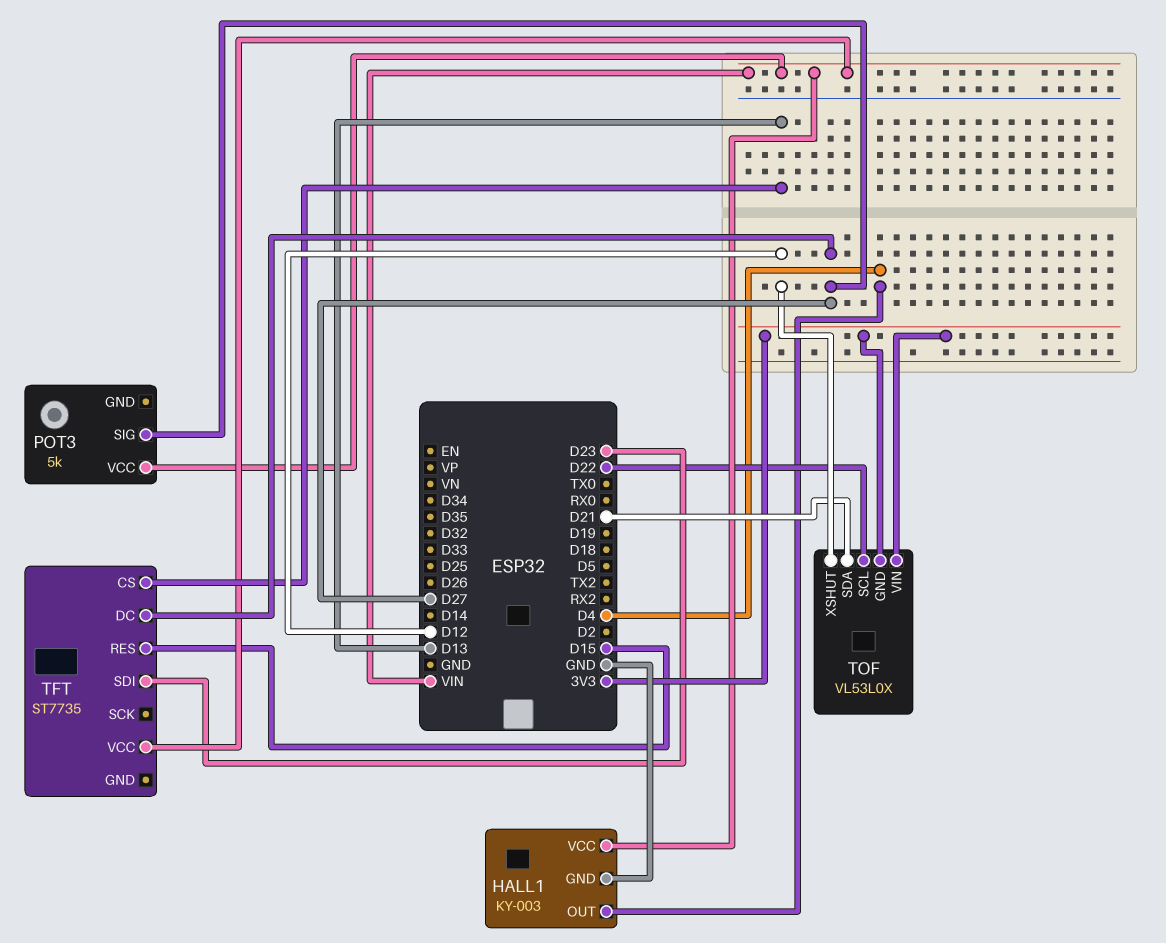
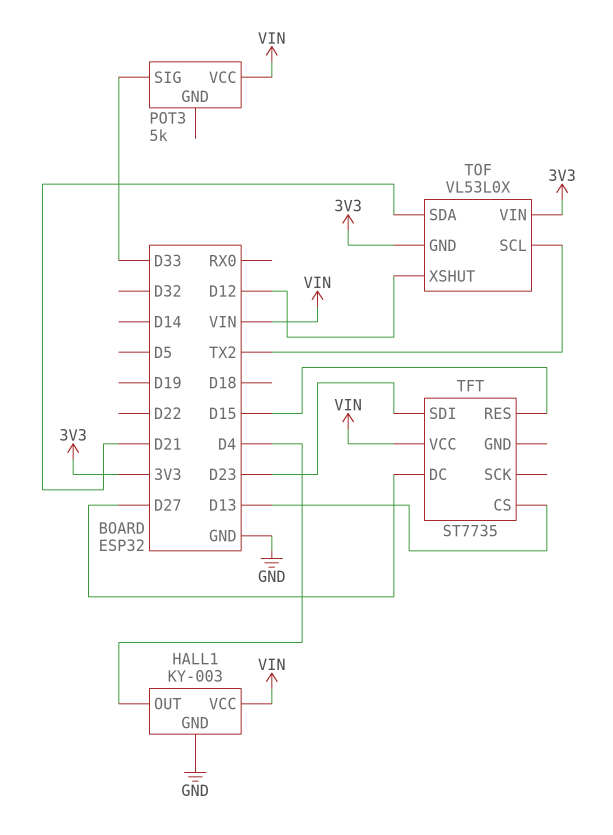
POT3 pin SIG: D27 -> D33
TOF pin SCL: D22 -> TX2

